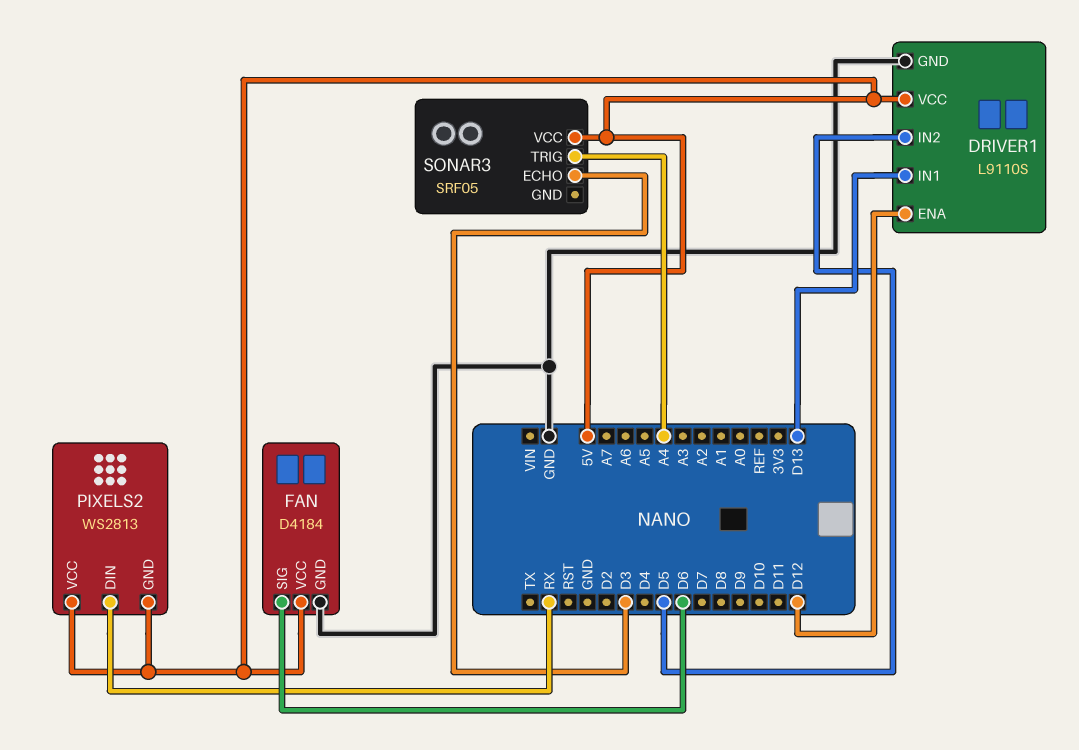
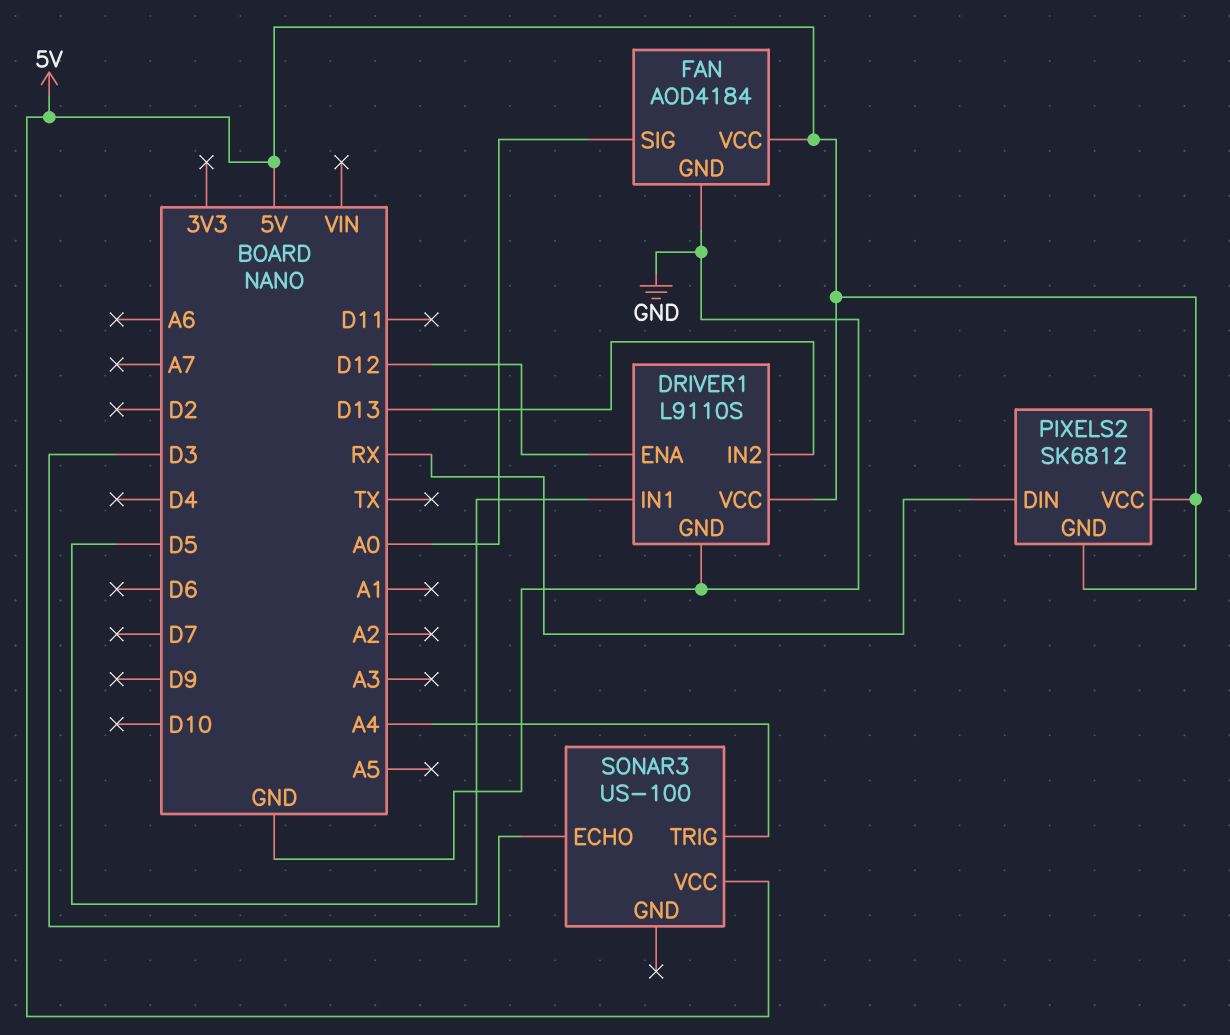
DRIVER1 pin IN1: D13 -> D5
DRIVER1 pin IN2: D5 -> D13
FAN: D4184 -> AOD4184
FAN pin SIG: D6 -> A0
PIXELS2: WS2813 -> SK6812
SONAR3: SRF05 -> US-100

